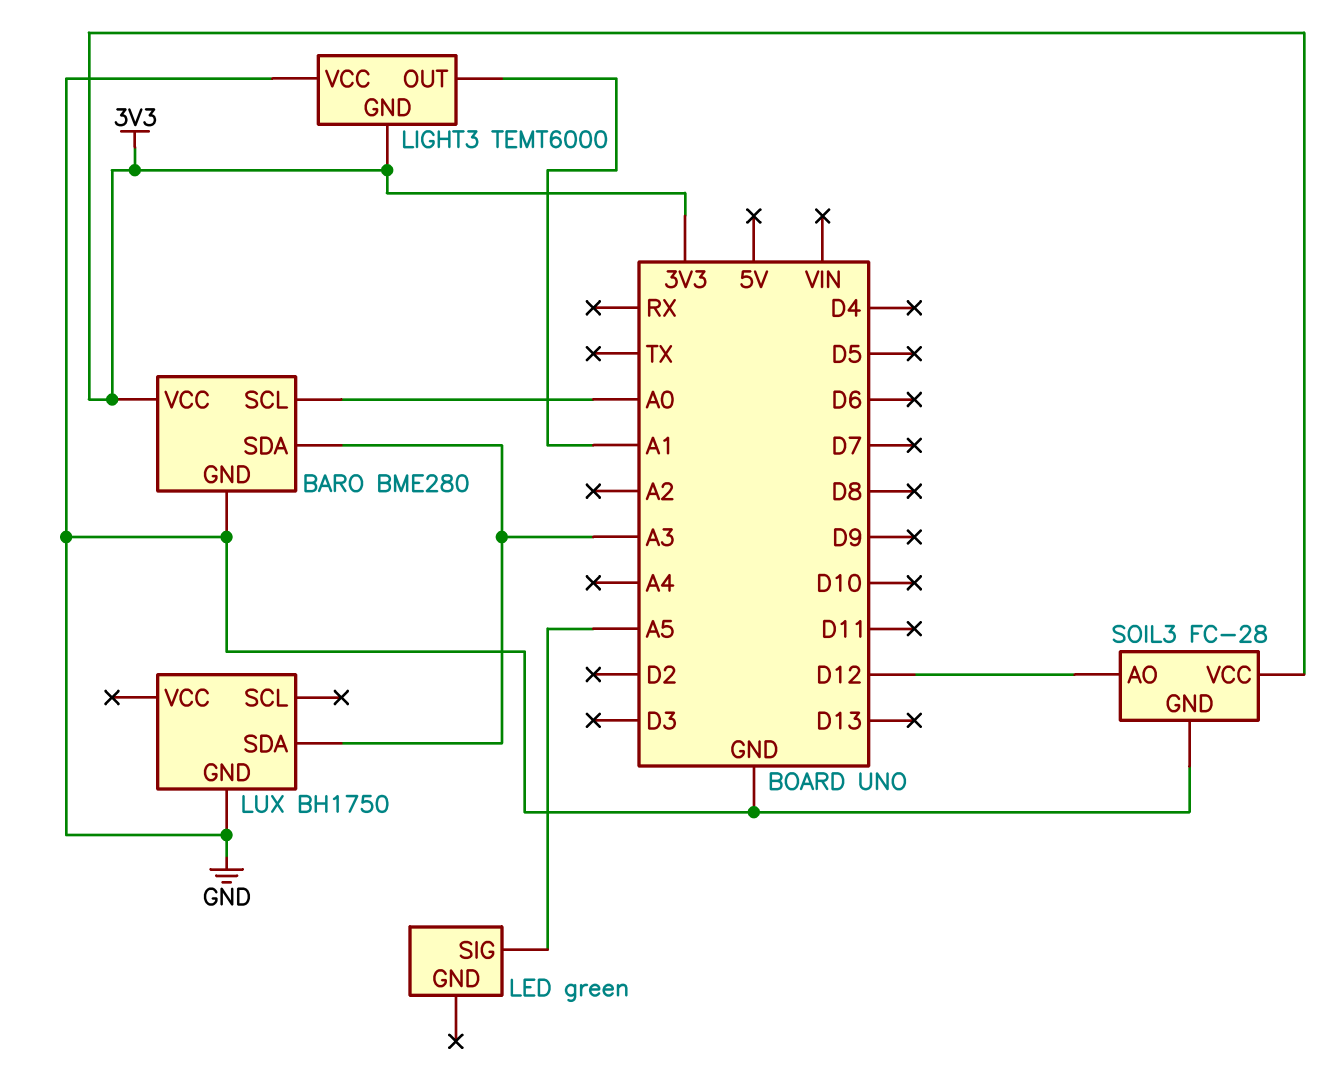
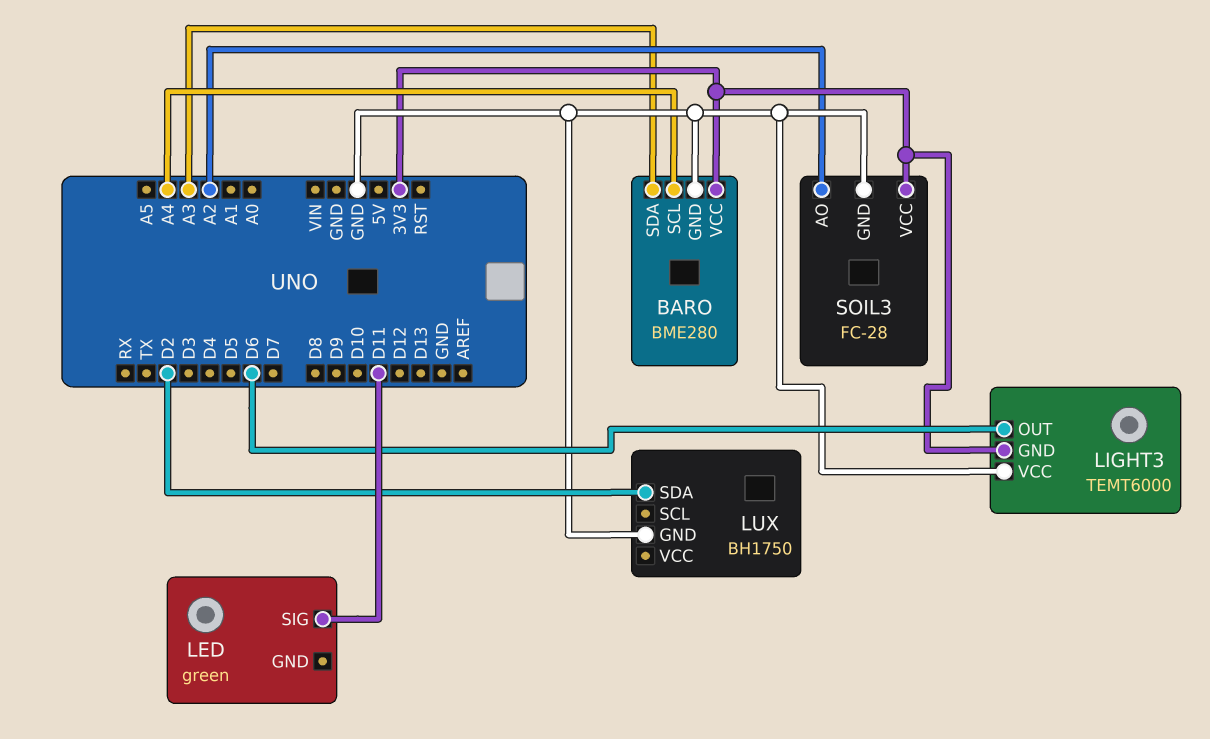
BARO pin SCL: A0 -> A4
LED pin SIG: A5 -> D11
LIGHT3 pin OUT: A1 -> D6
LUX pin SDA: A3 -> D2
SOIL3 pin AO: D12 -> A2

